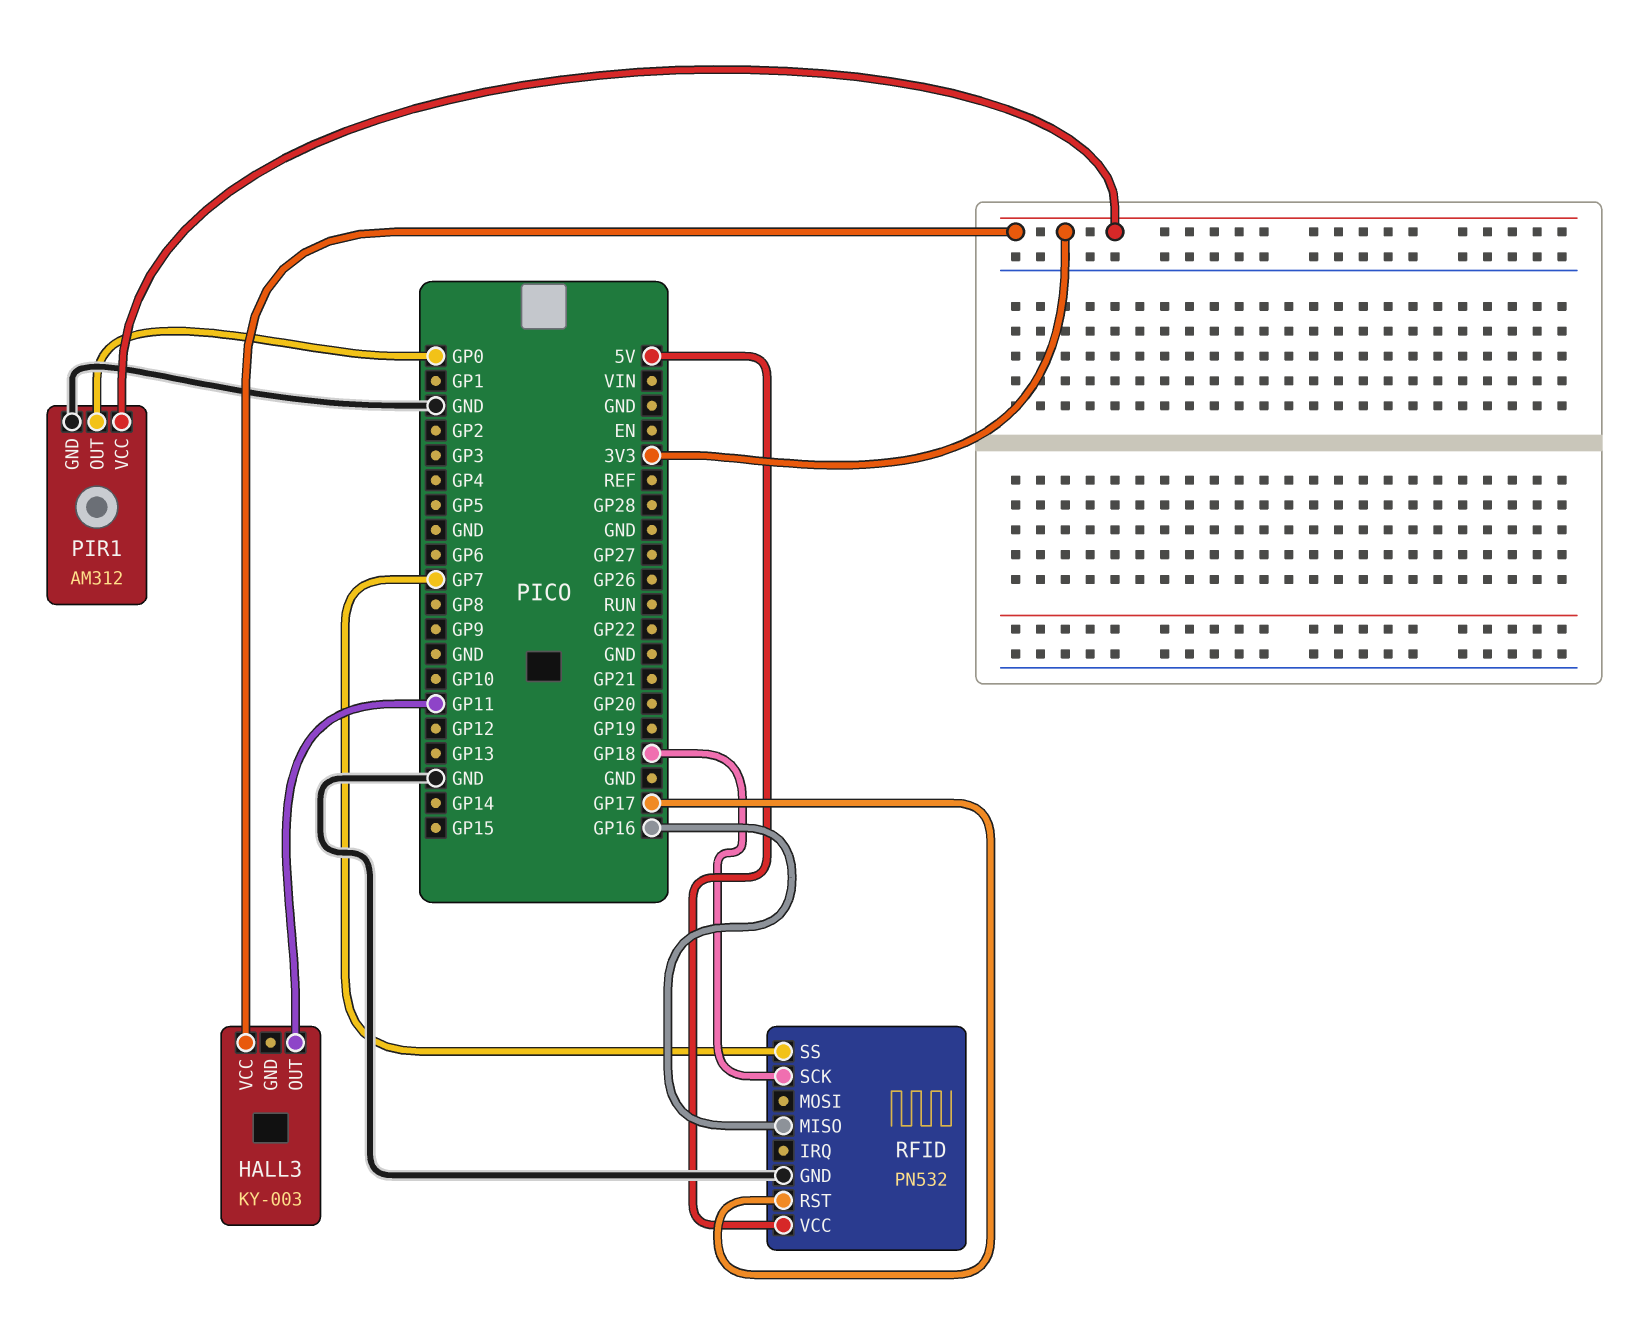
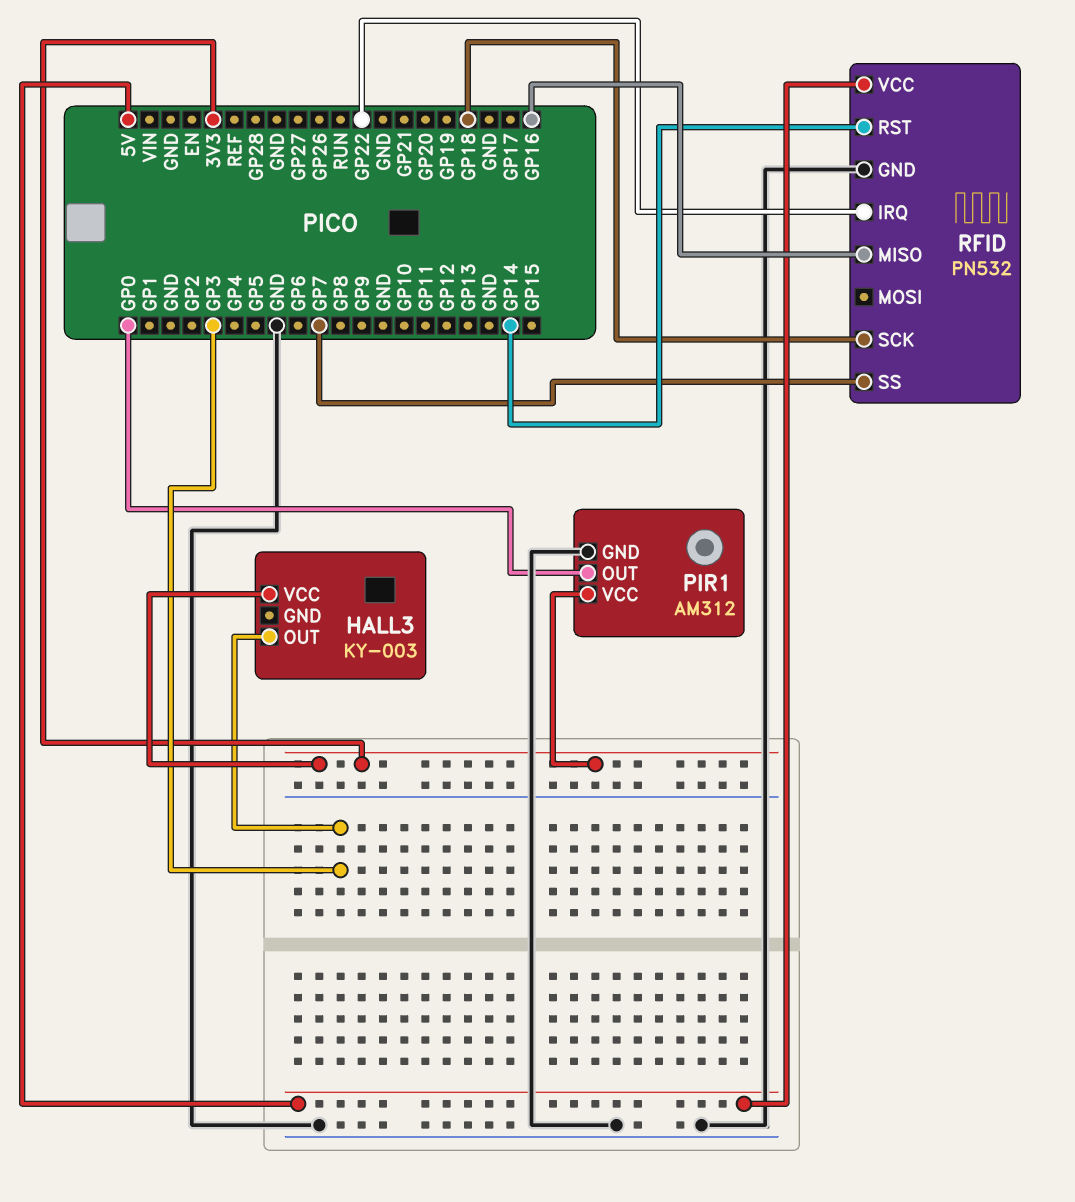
HALL3 pin OUT: GP11 -> GP3
RFID pin IRQ: none -> GP22
RFID pin RST: GP17 -> GP14

